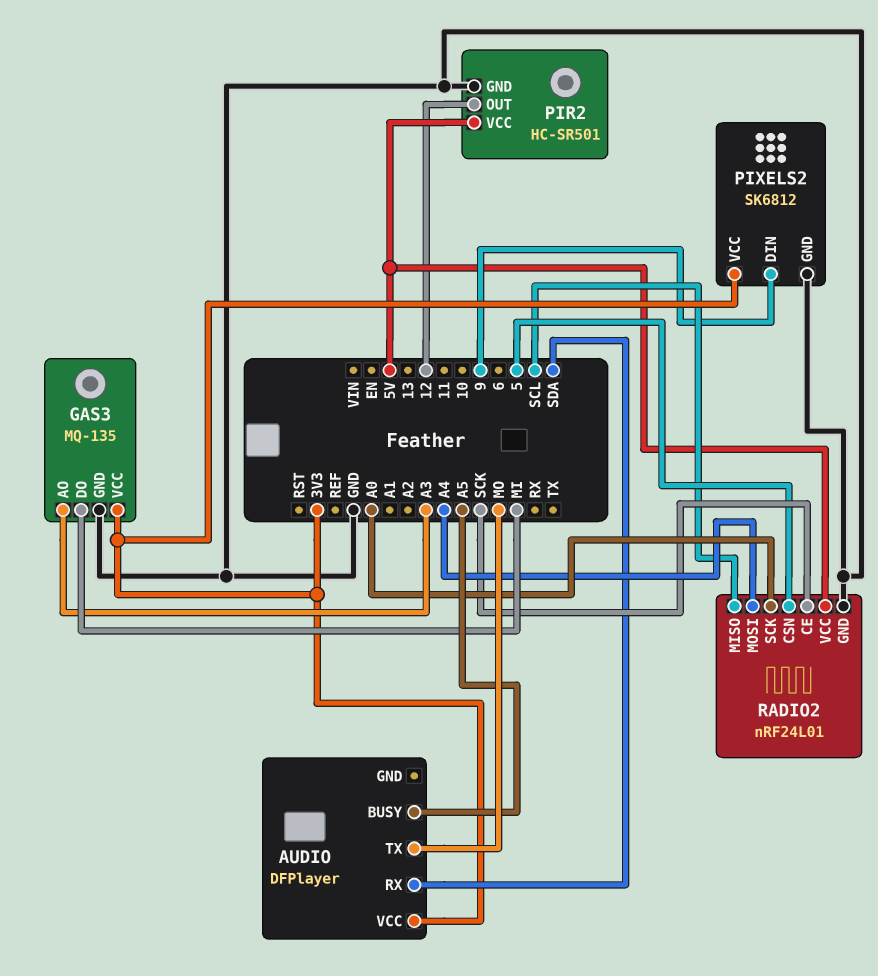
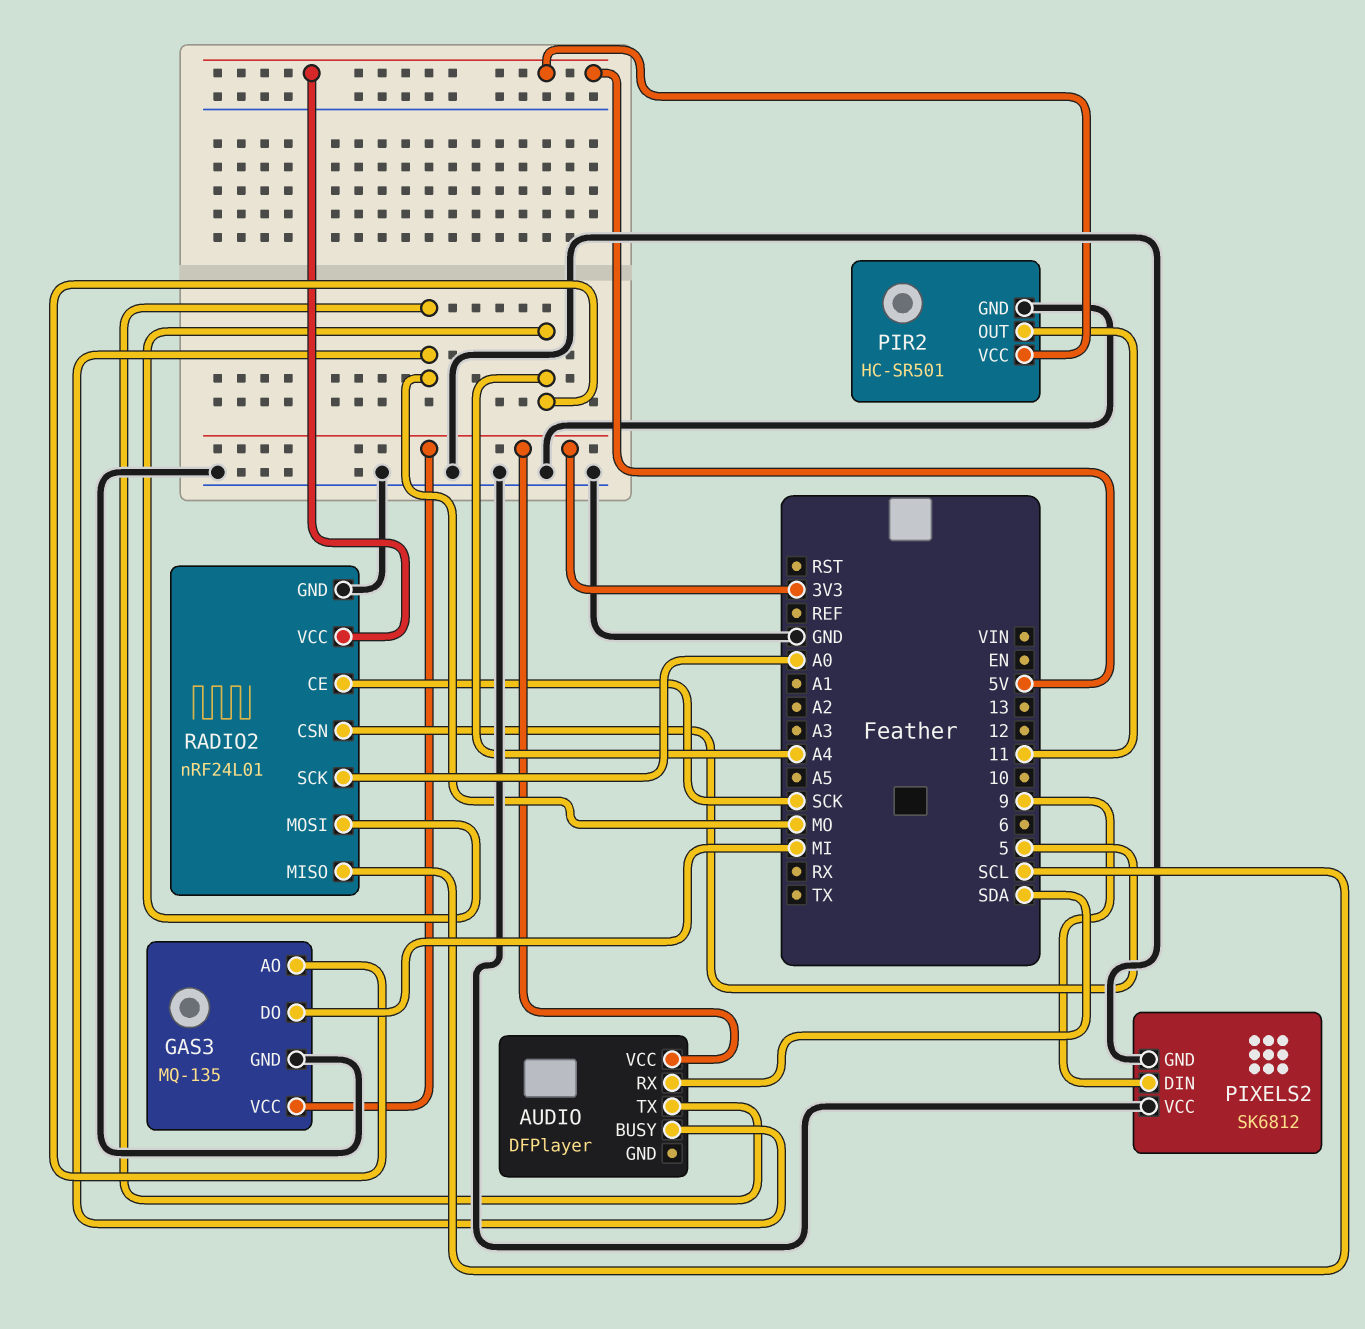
AUDIO pin BUSY: A5 -> MO
GAS3 pin AO: A3 -> A4
PIR2 pin OUT: 12 -> 11
PIXELS2 pin VCC: 3V3 -> GND

